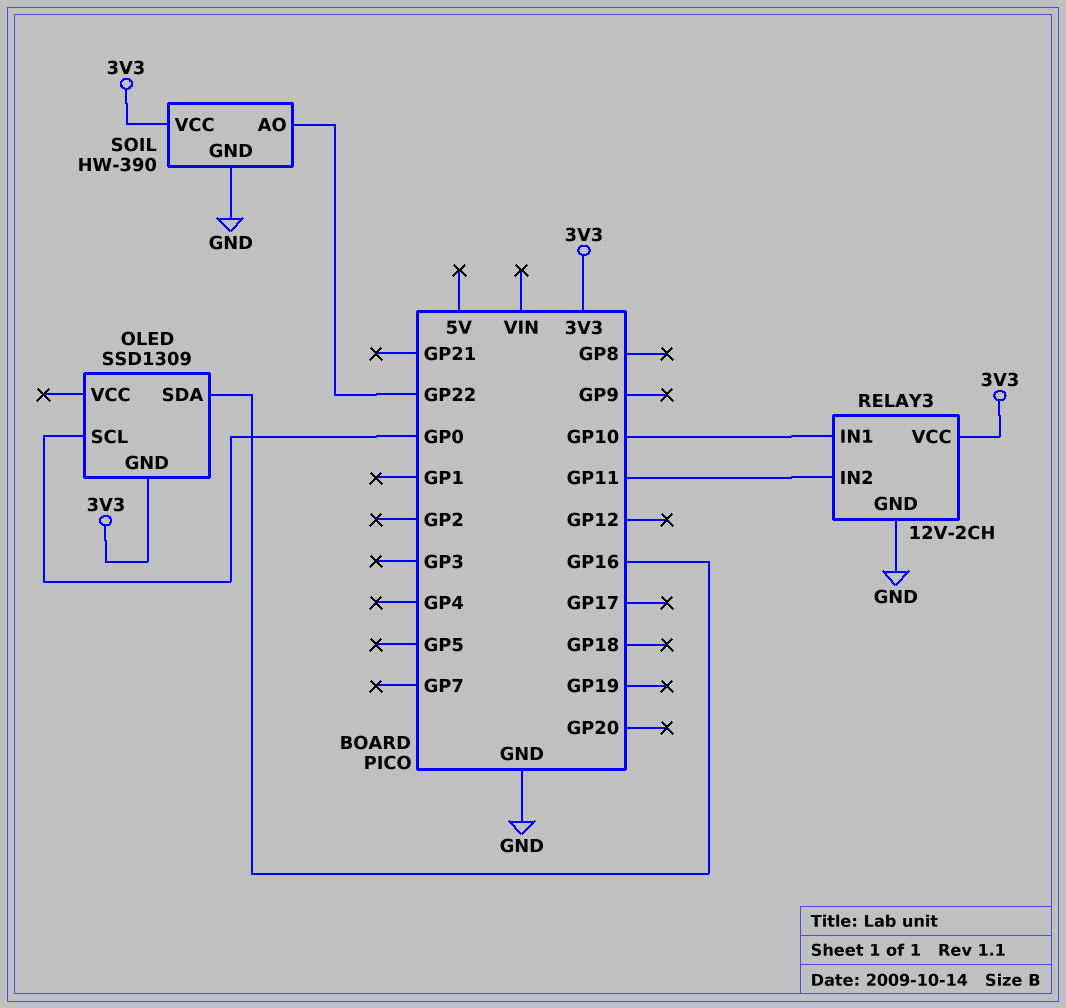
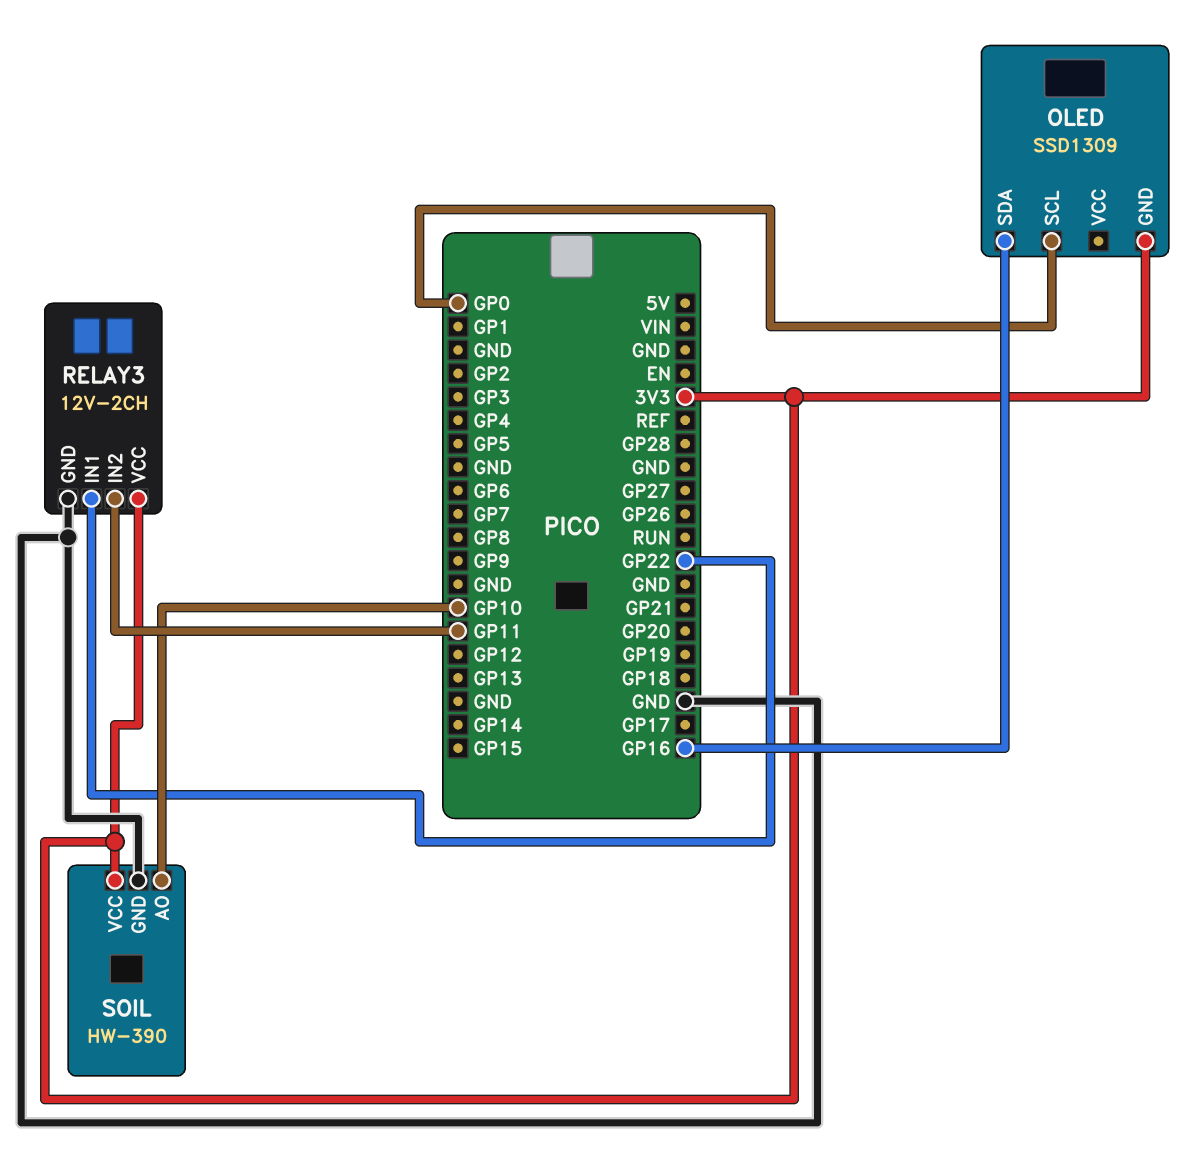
RELAY3 pin IN1: GP10 -> GP22
SOIL pin AO: GP22 -> GP10

